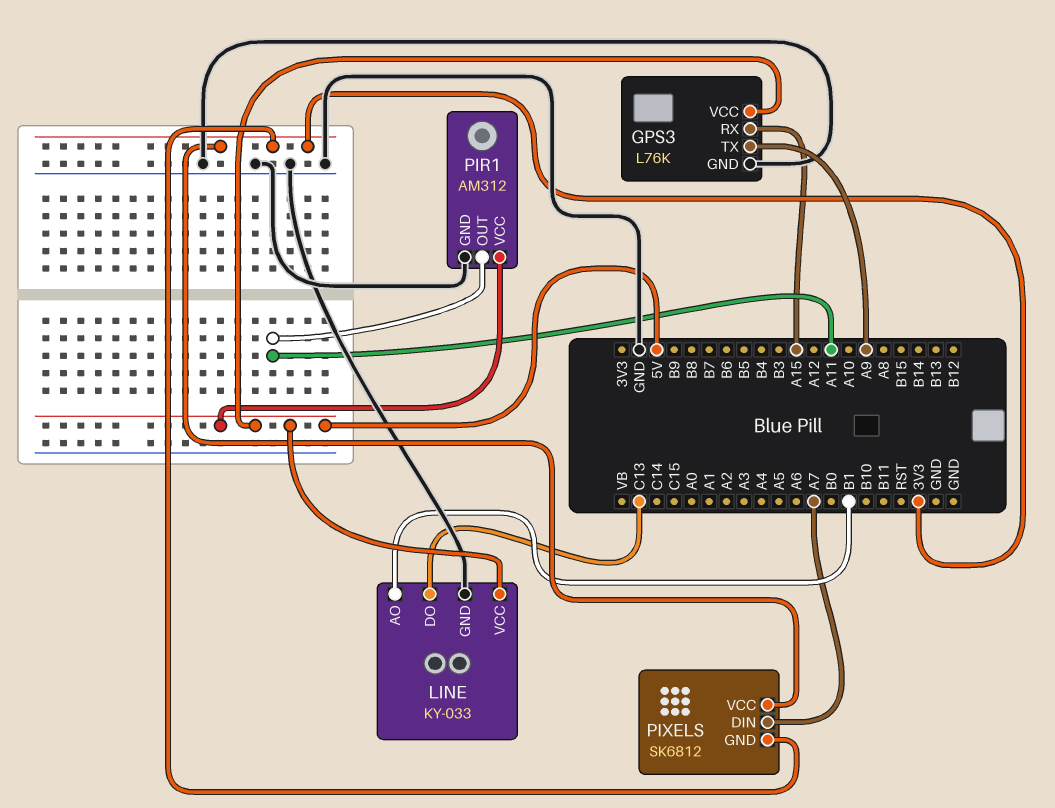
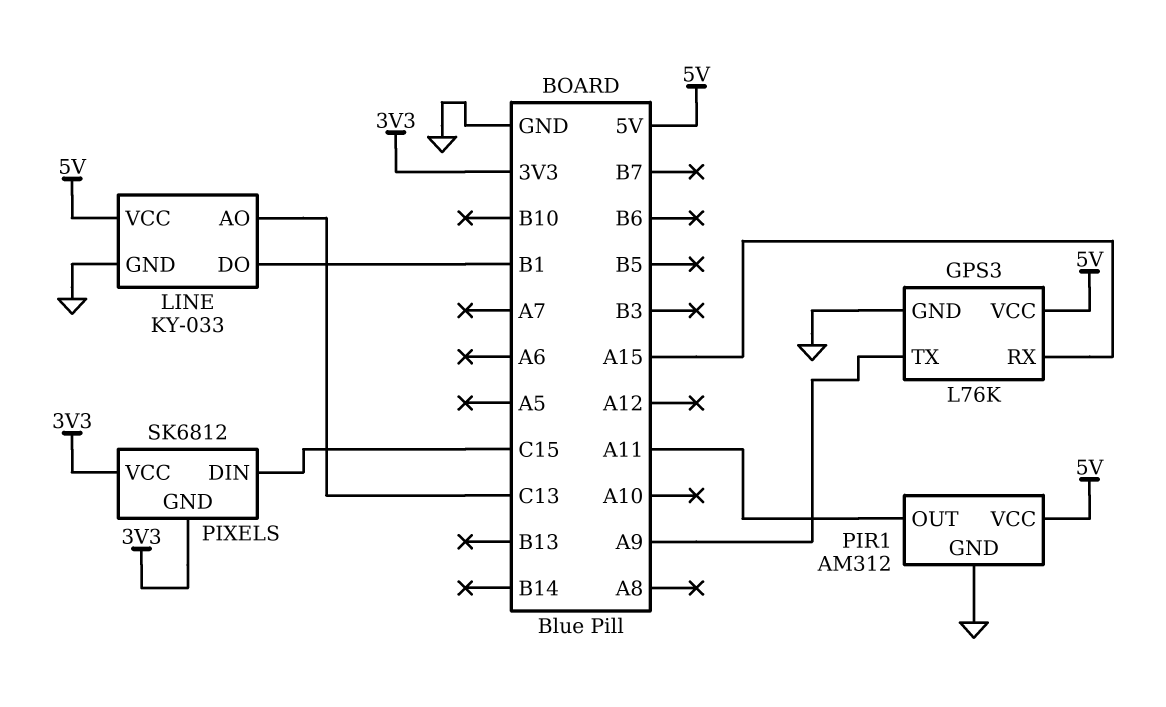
LINE pin AO: B1 -> C13
LINE pin DO: C13 -> B1
PIXELS pin DIN: A7 -> C15

